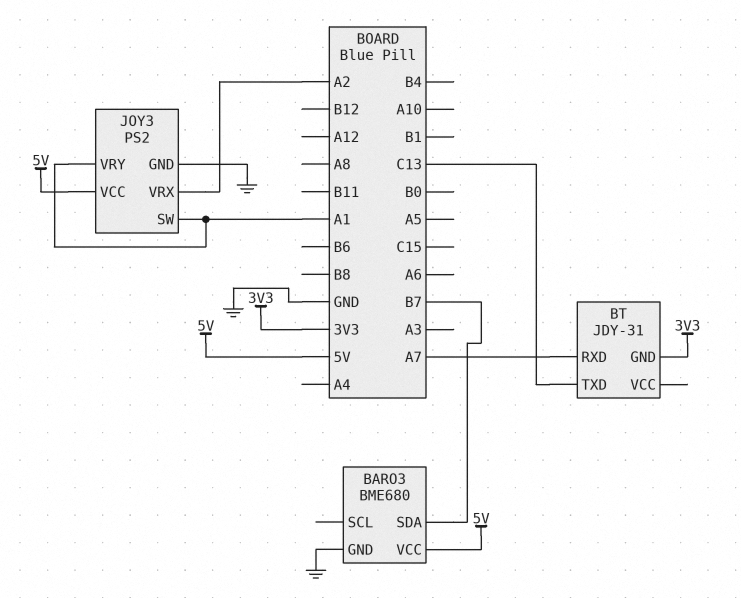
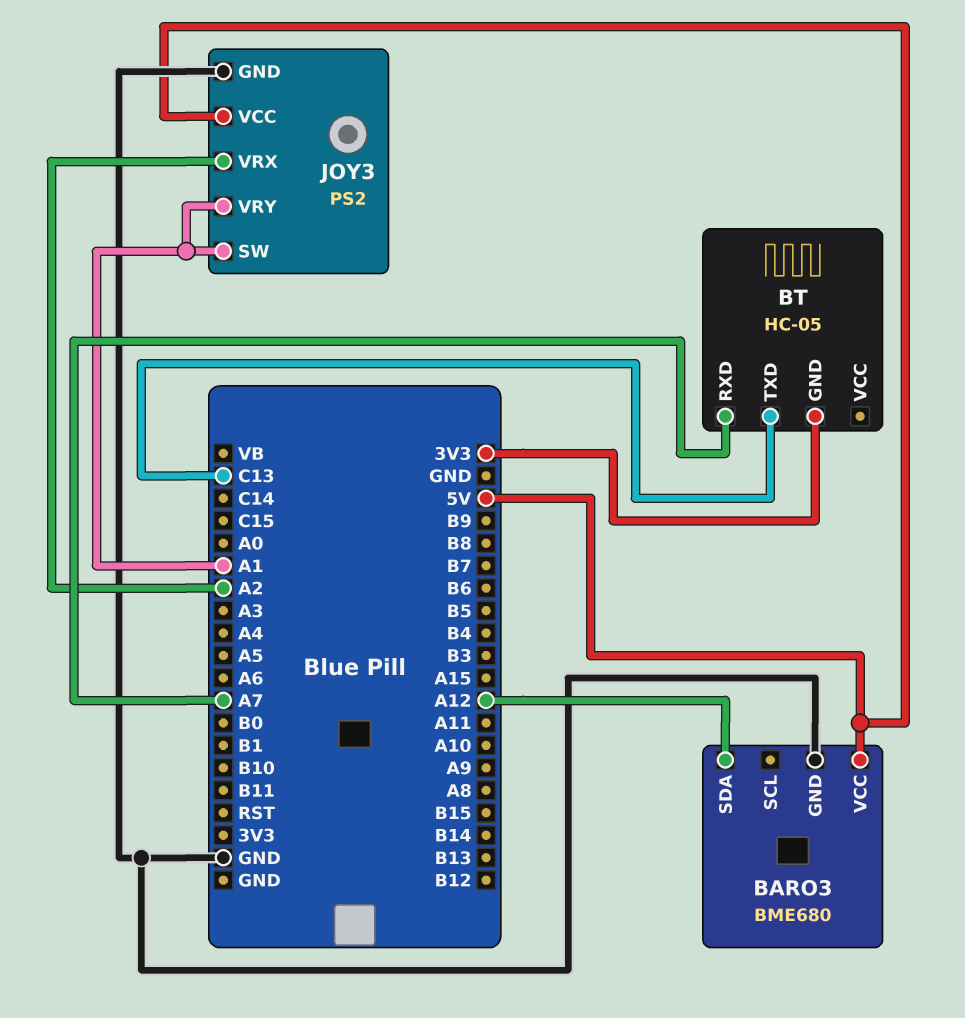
BARO3 pin SDA: B7 -> A12
BT: JDY-31 -> HC-05

